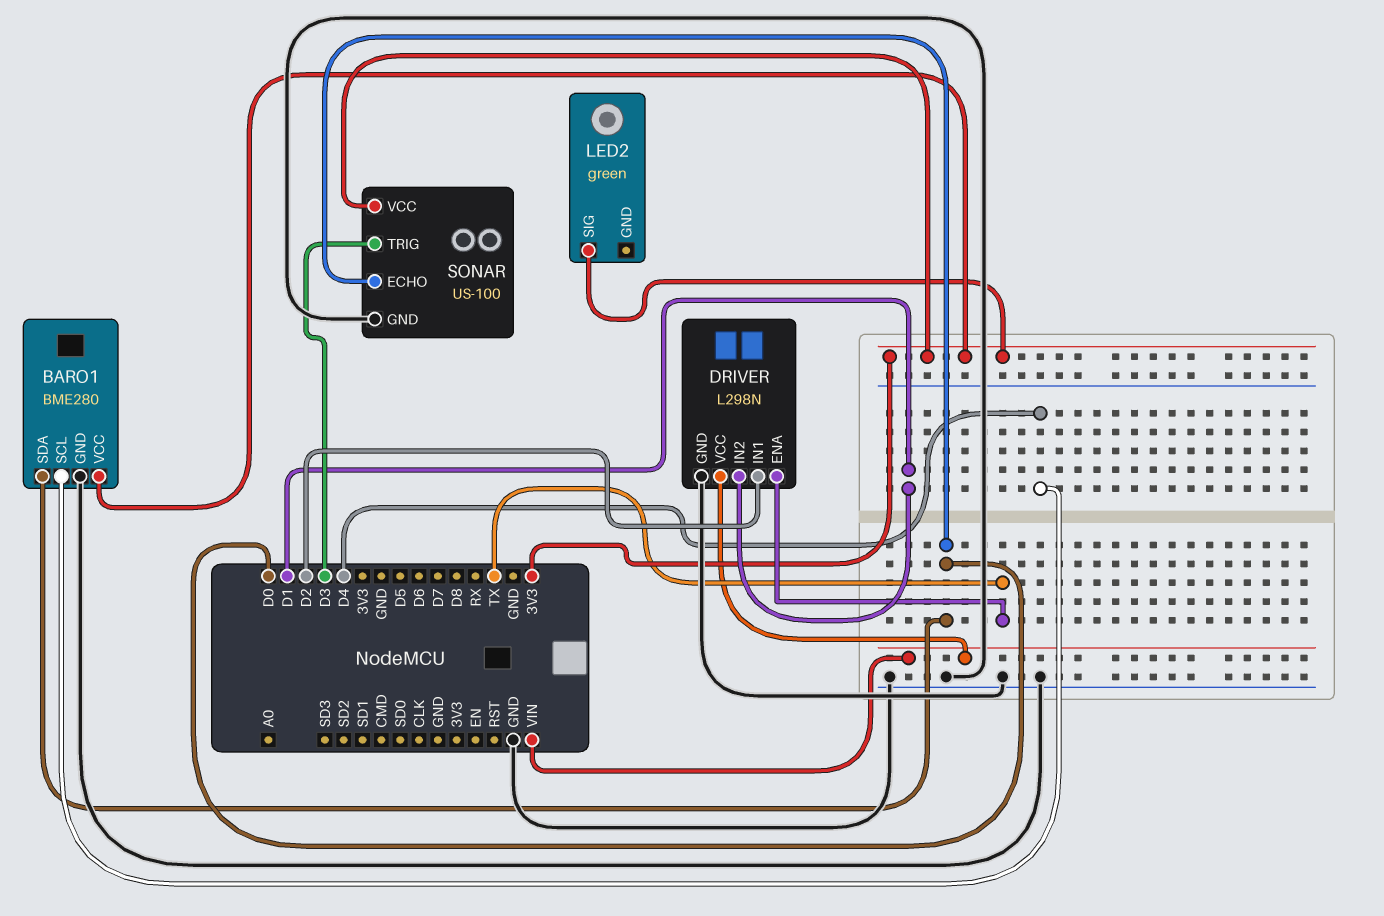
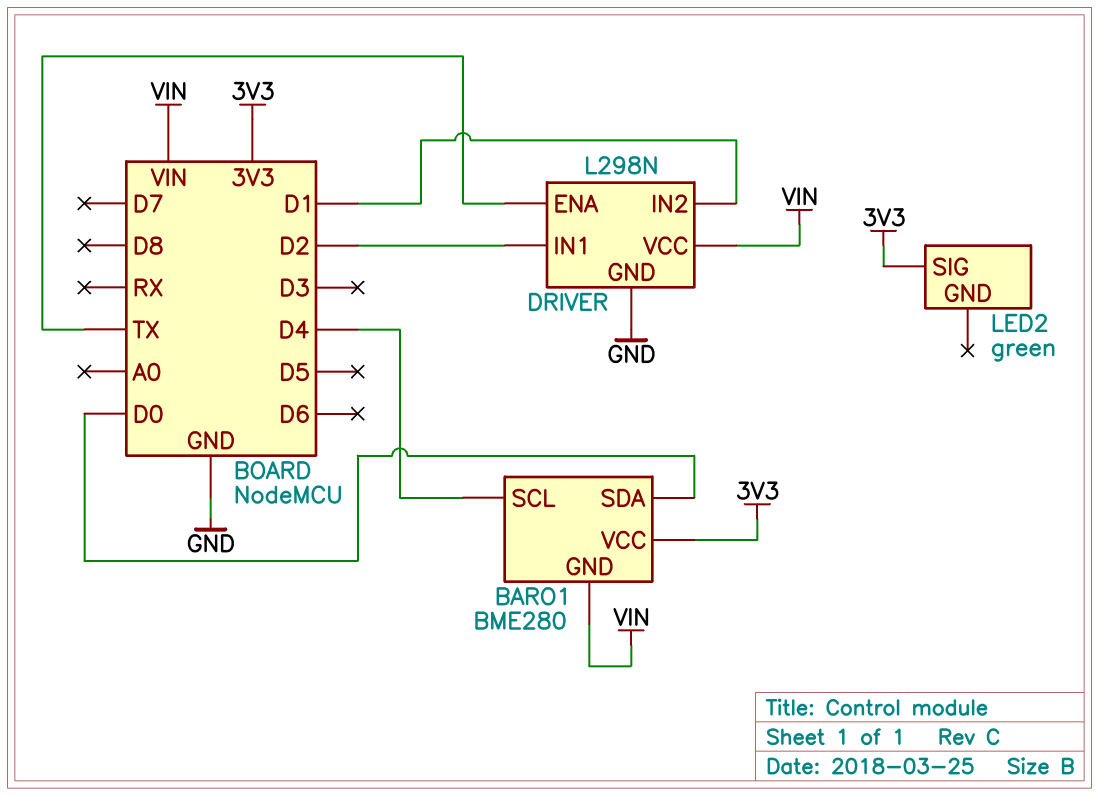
BARO1 pin GND: GND -> VIN
SONAR: US-100 -> none
SONAR pin ECHO: D0 -> none
SONAR pin GND: GND -> none
SONAR pin TRIG: D3 -> none
SONAR pin VCC: 3V3 -> none

